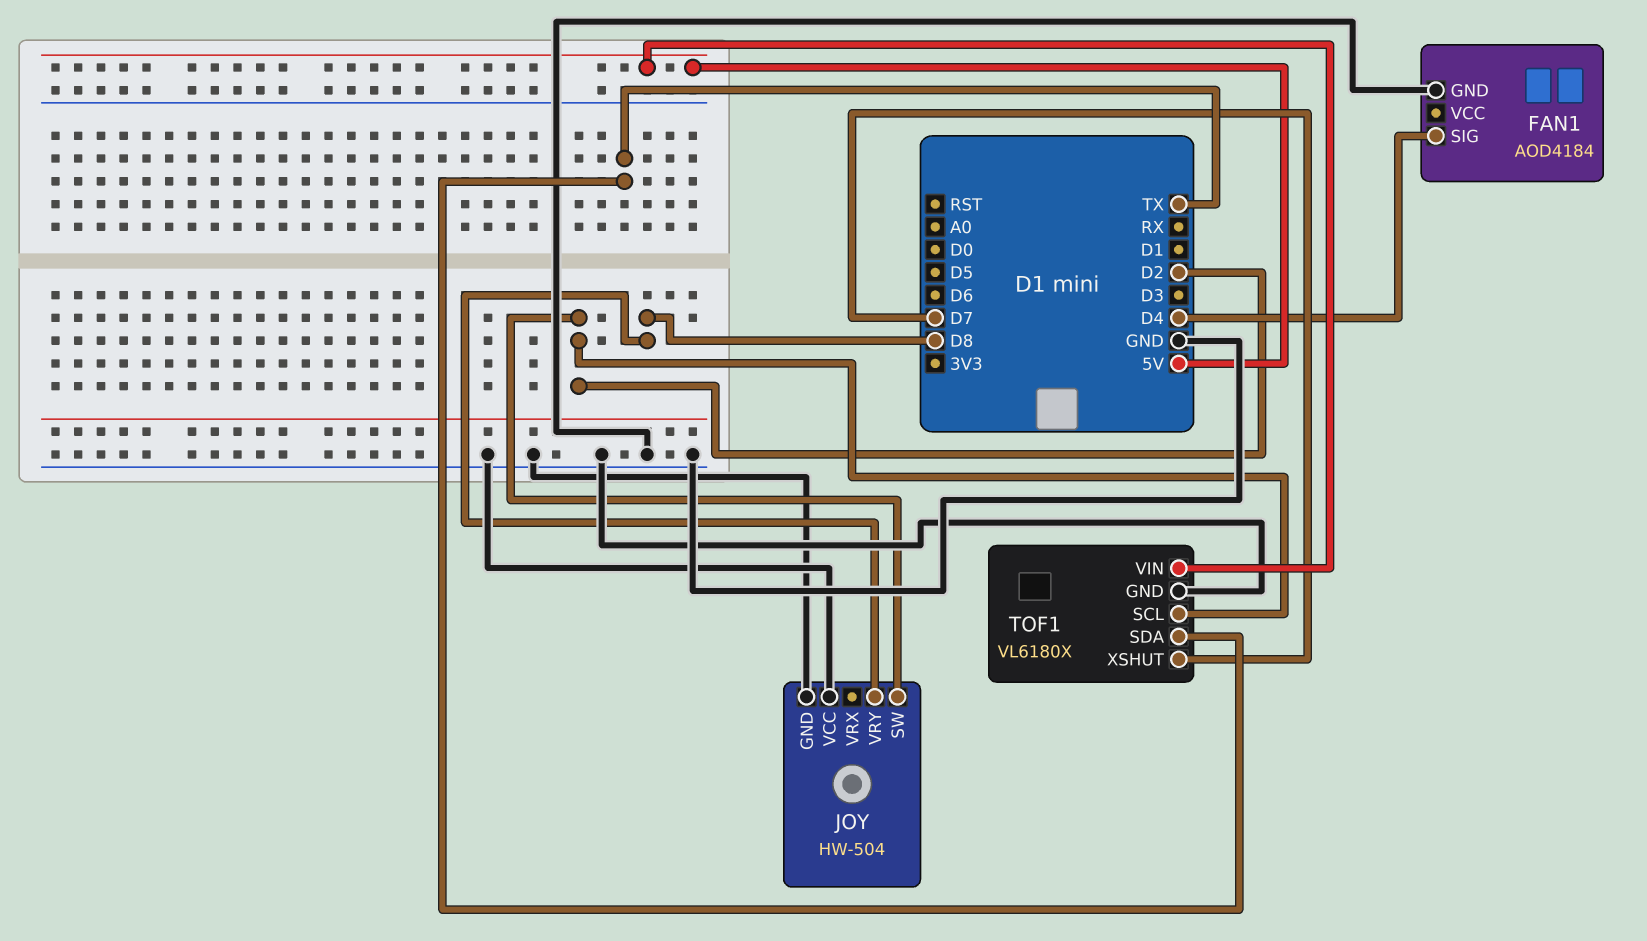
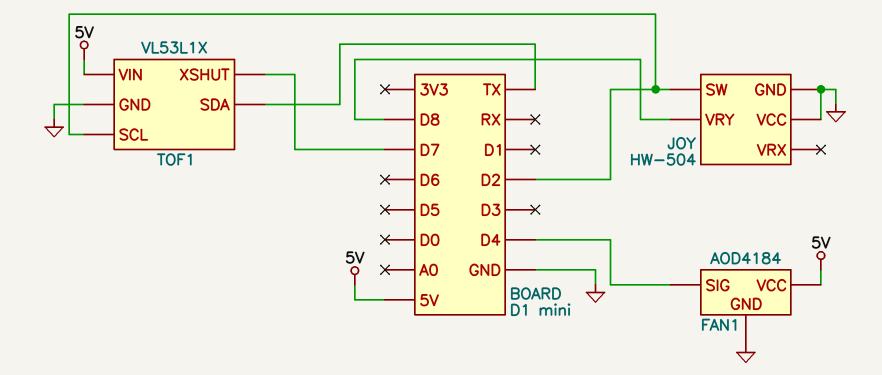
FAN1 pin VCC: none -> 5V
TOF1: VL6180X -> VL53L1X

